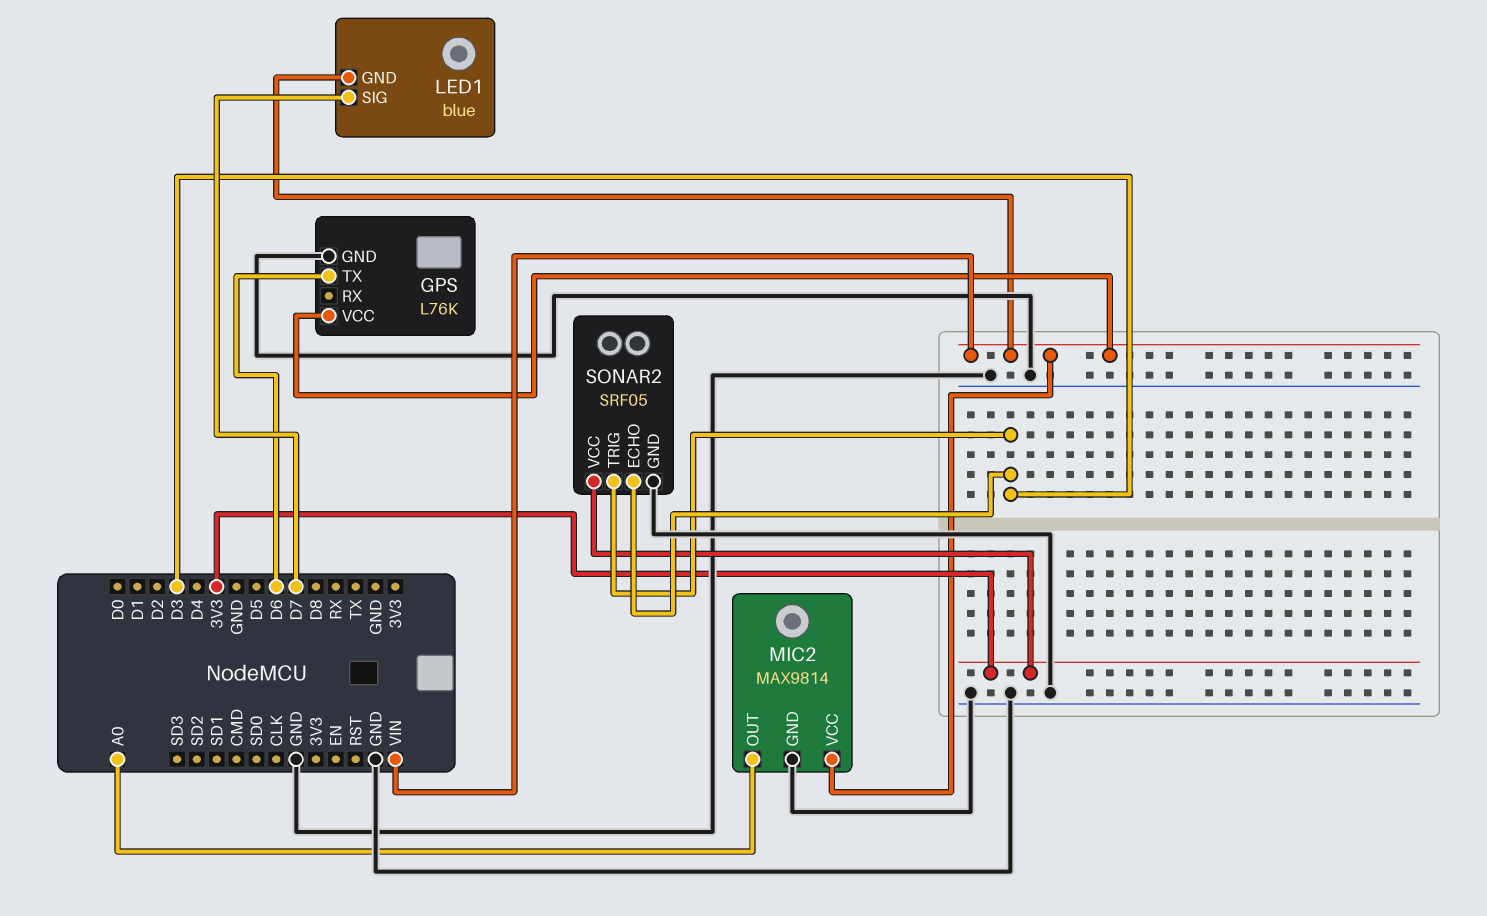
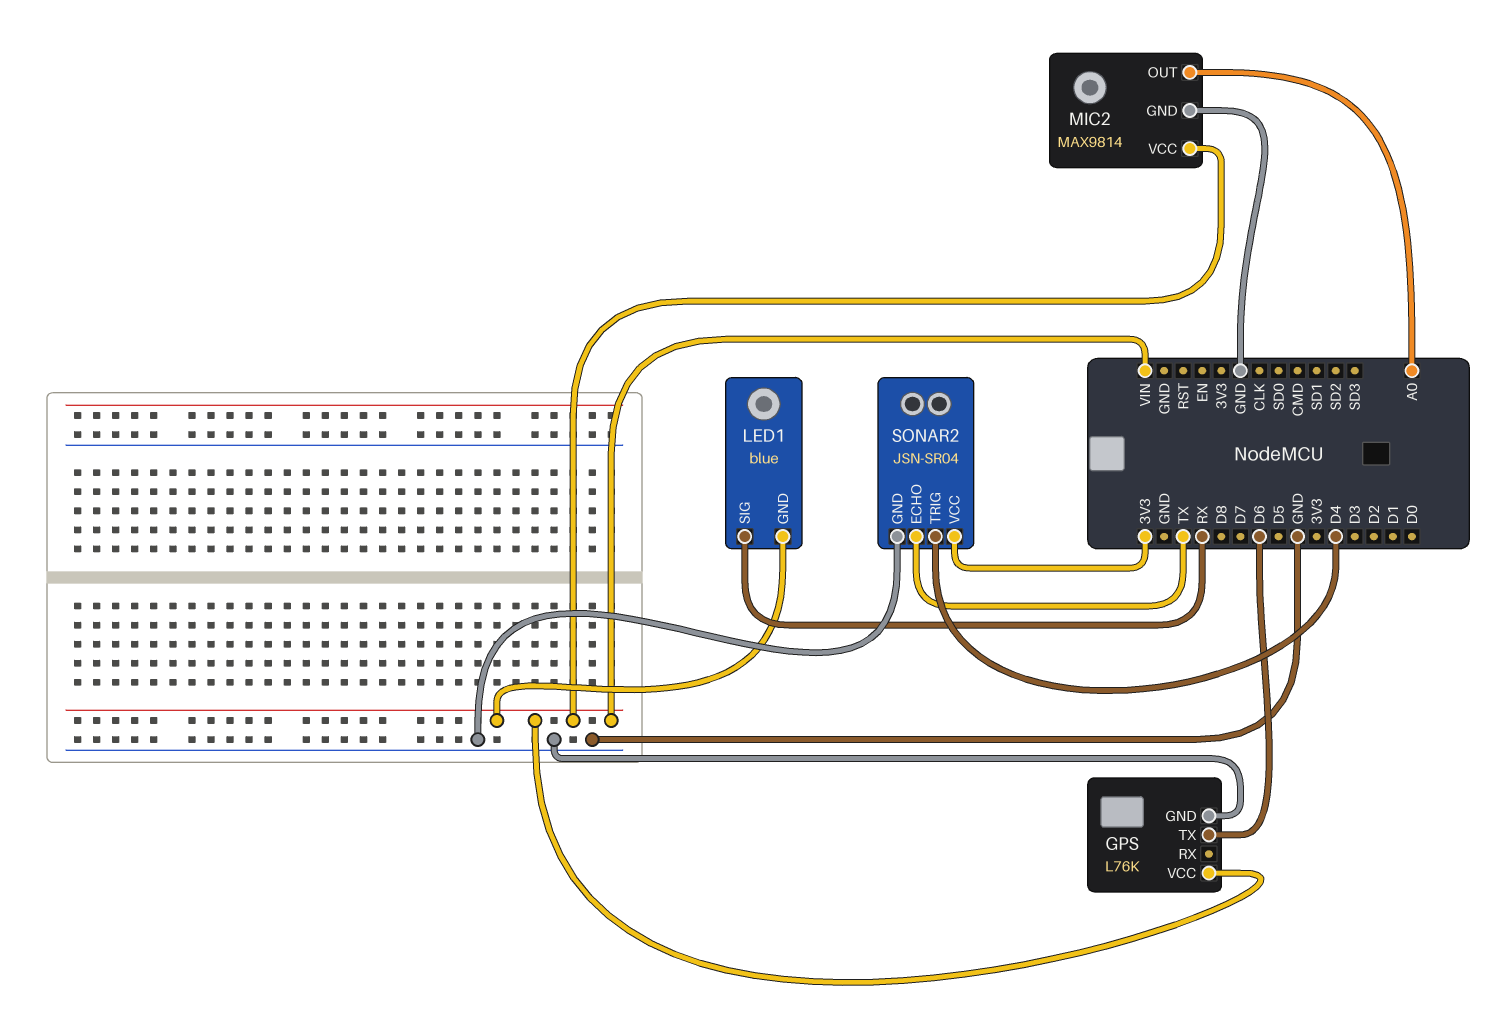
LED1 pin SIG: D7 -> RX
SONAR2: SRF05 -> JSN-SR04
SONAR2 pin ECHO: D3 -> TX
SONAR2 pin TRIG: D3 -> D4

